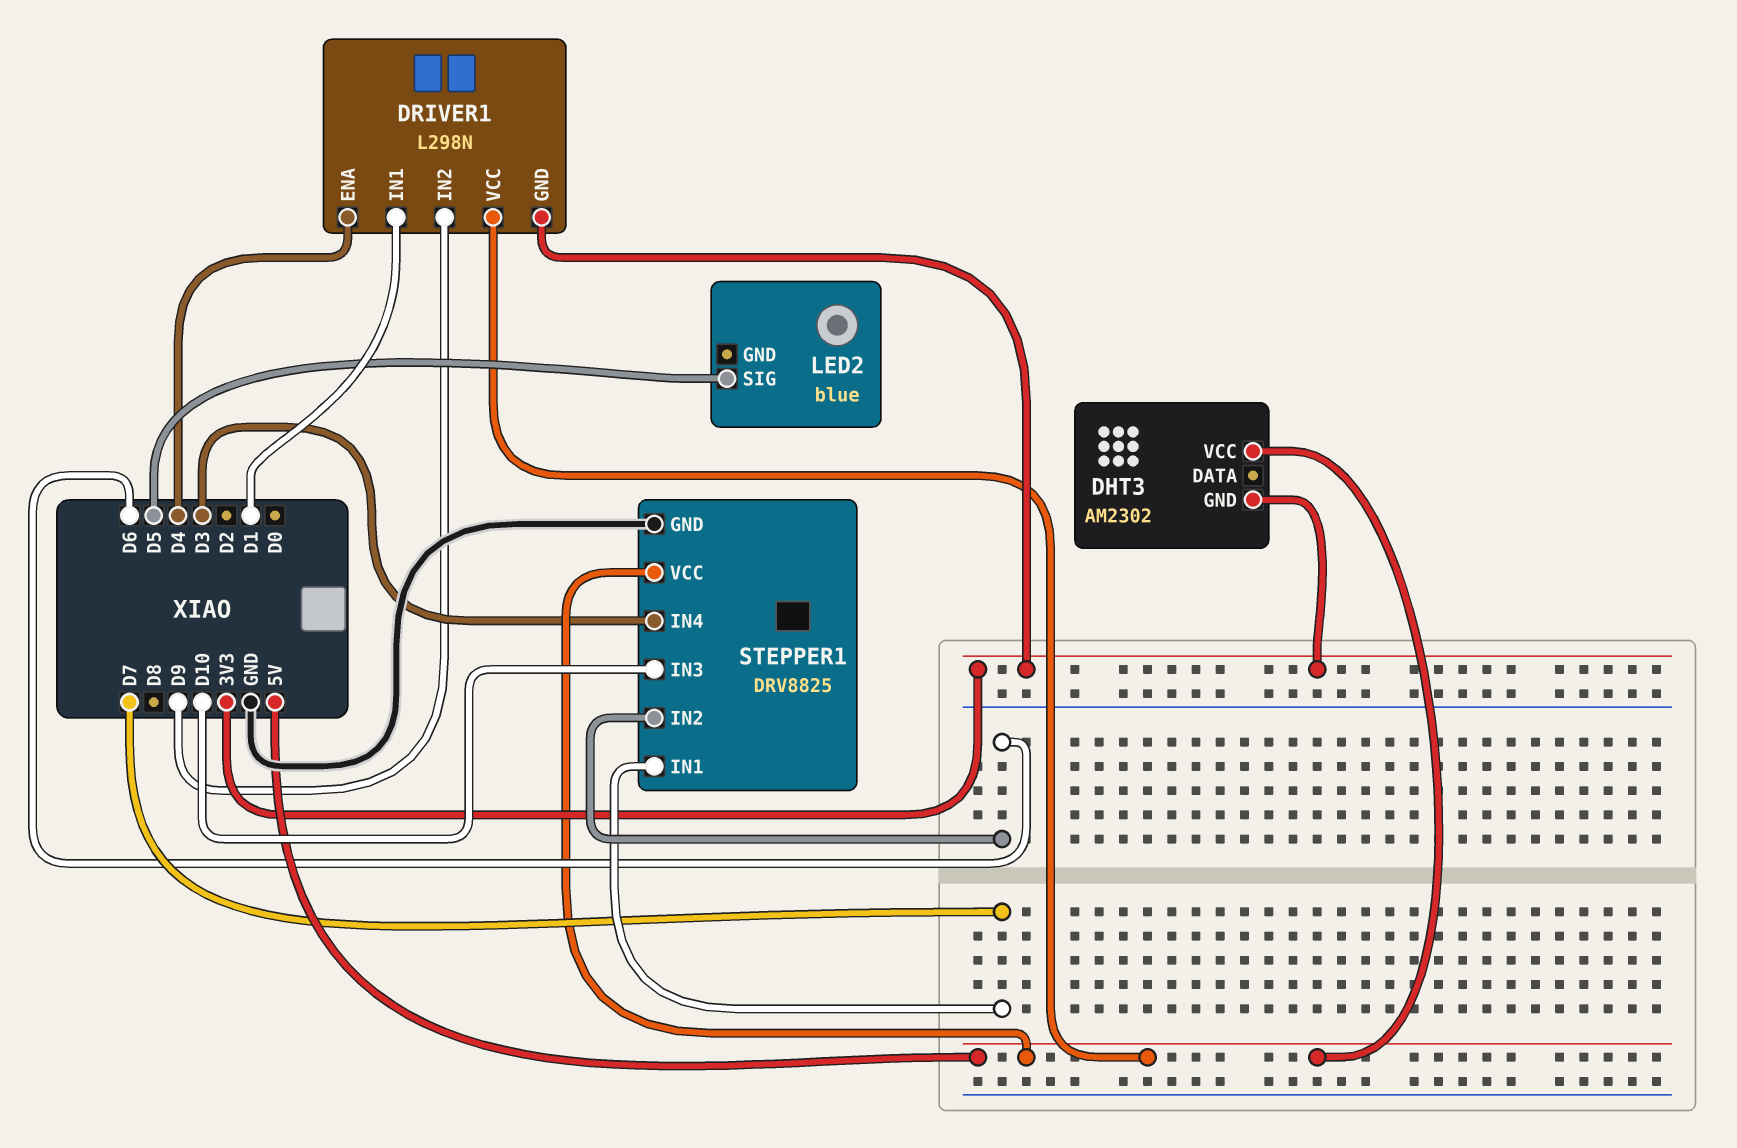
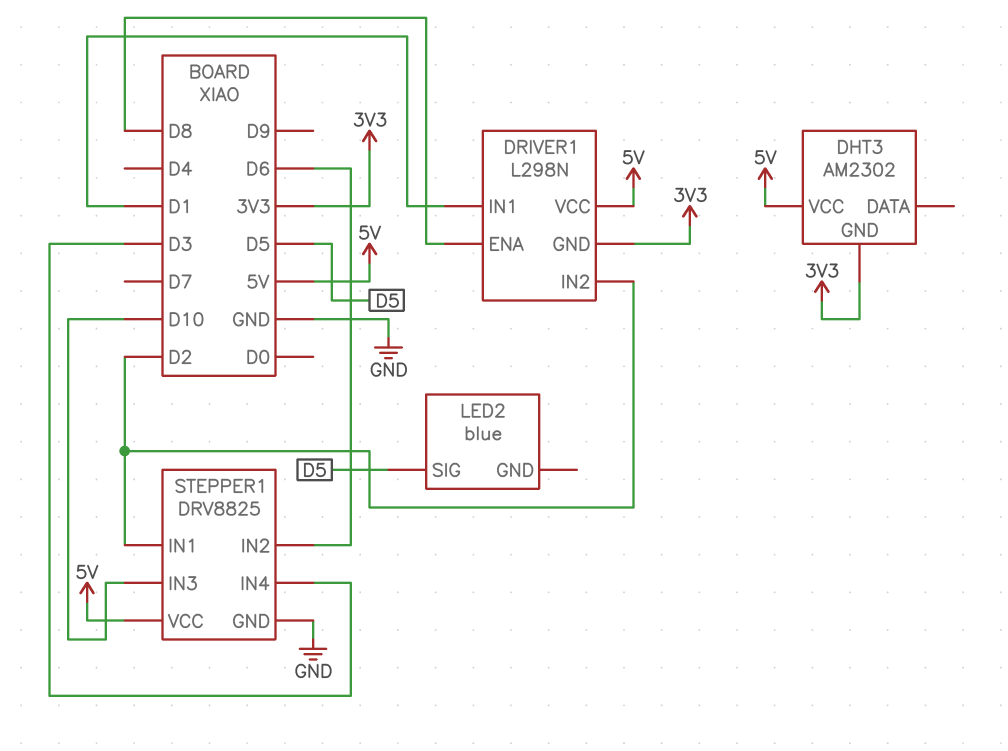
DRIVER1 pin ENA: D4 -> D8
DRIVER1 pin IN2: D9 -> D2
STEPPER1 pin IN1: D7 -> D2

